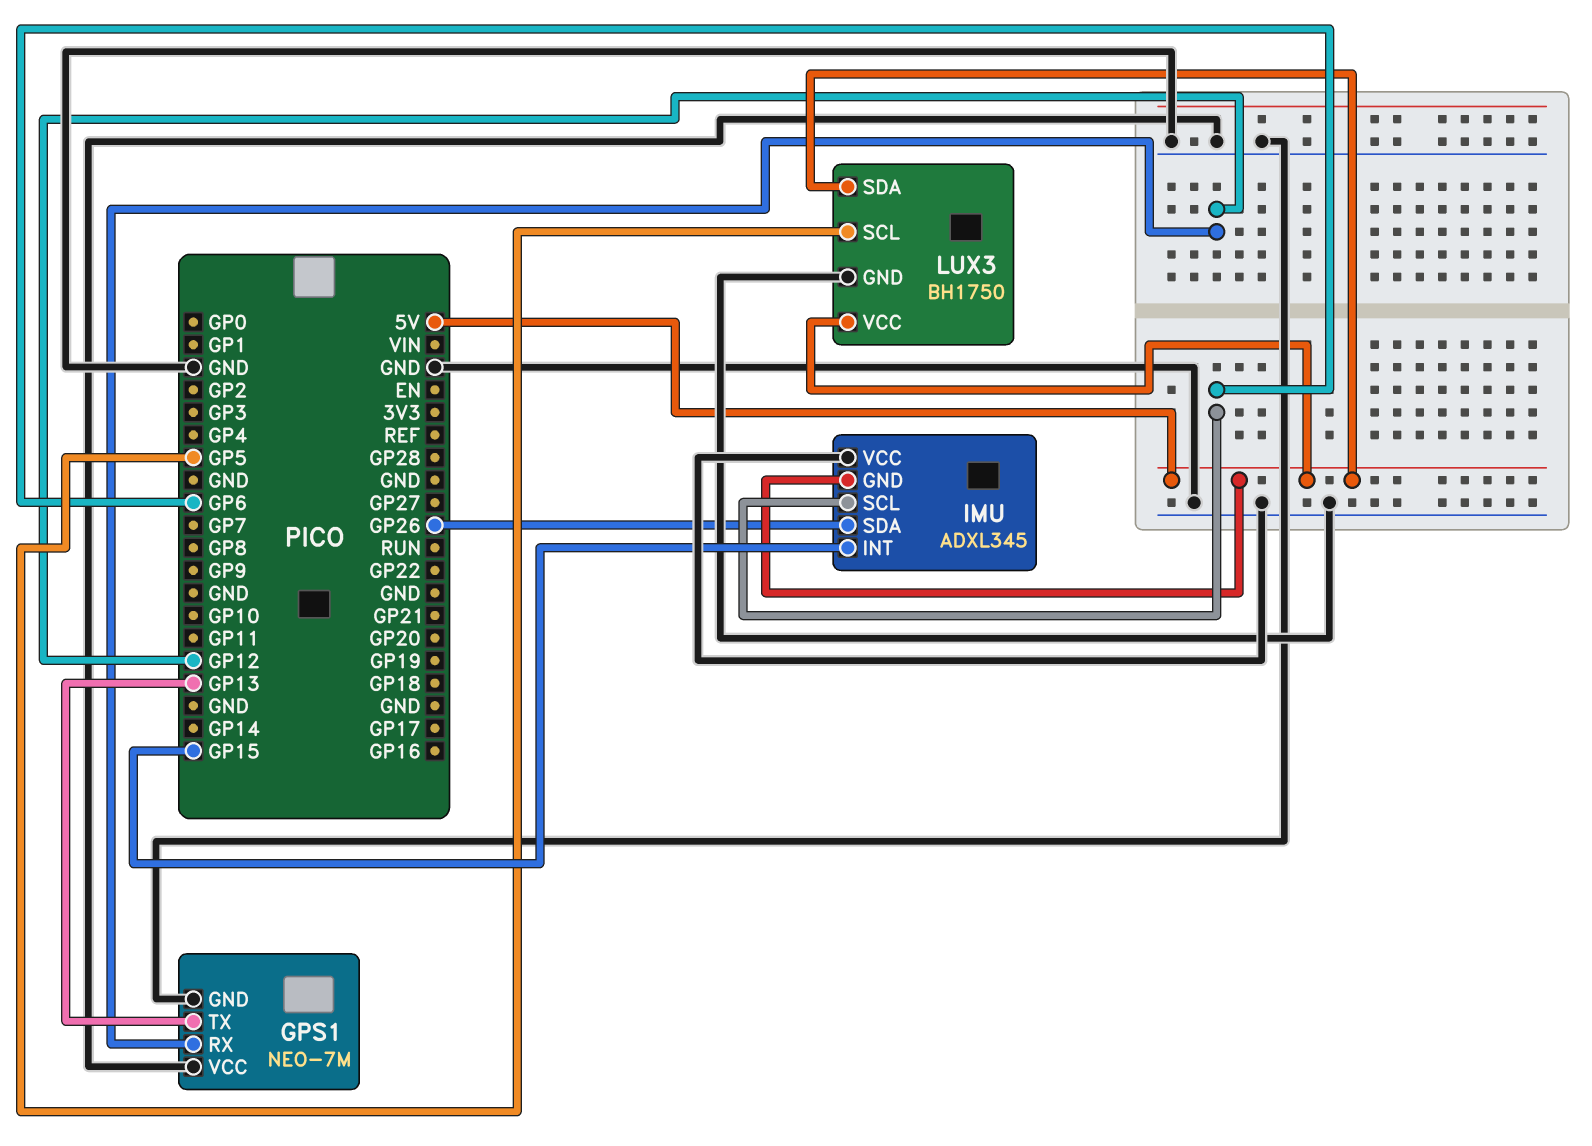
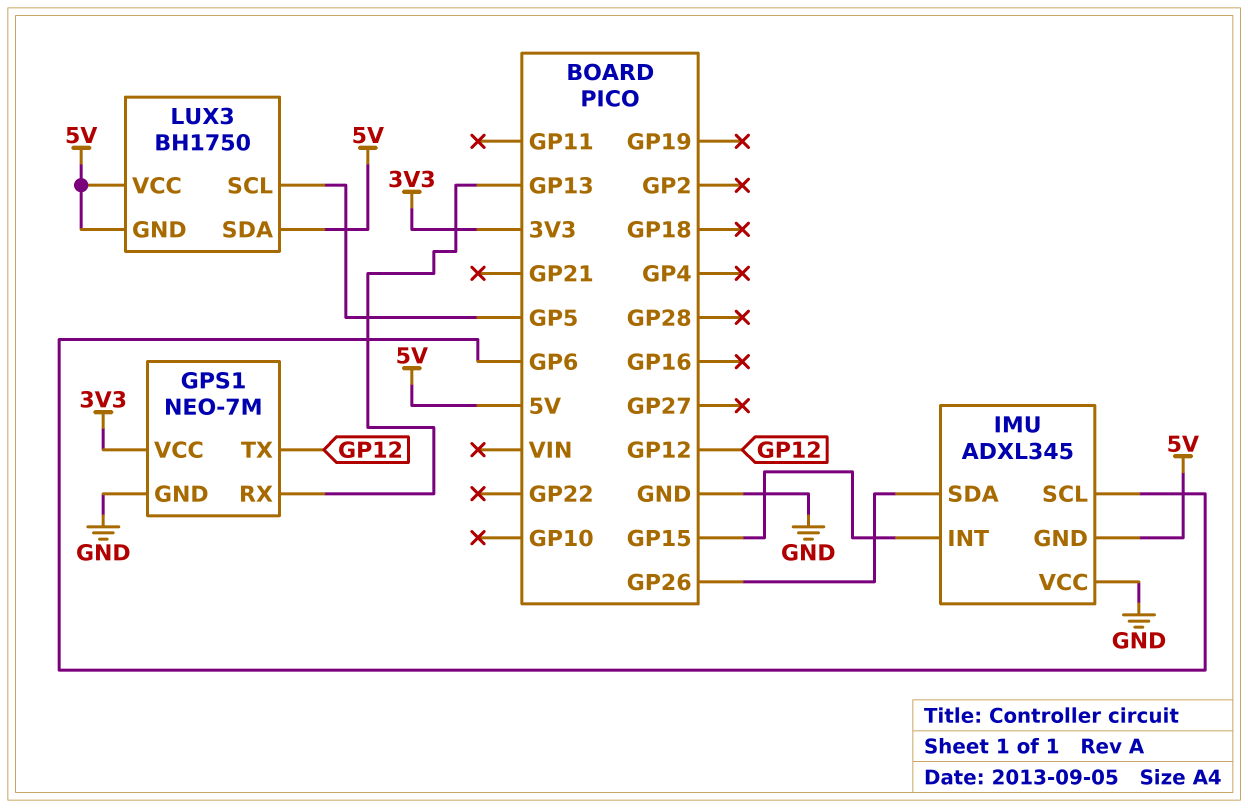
GPS1 pin RX: GP12 -> GP13
GPS1 pin TX: GP13 -> GP12
GPS1 pin VCC: GND -> 3V3
LUX3 pin GND: GND -> 5V

